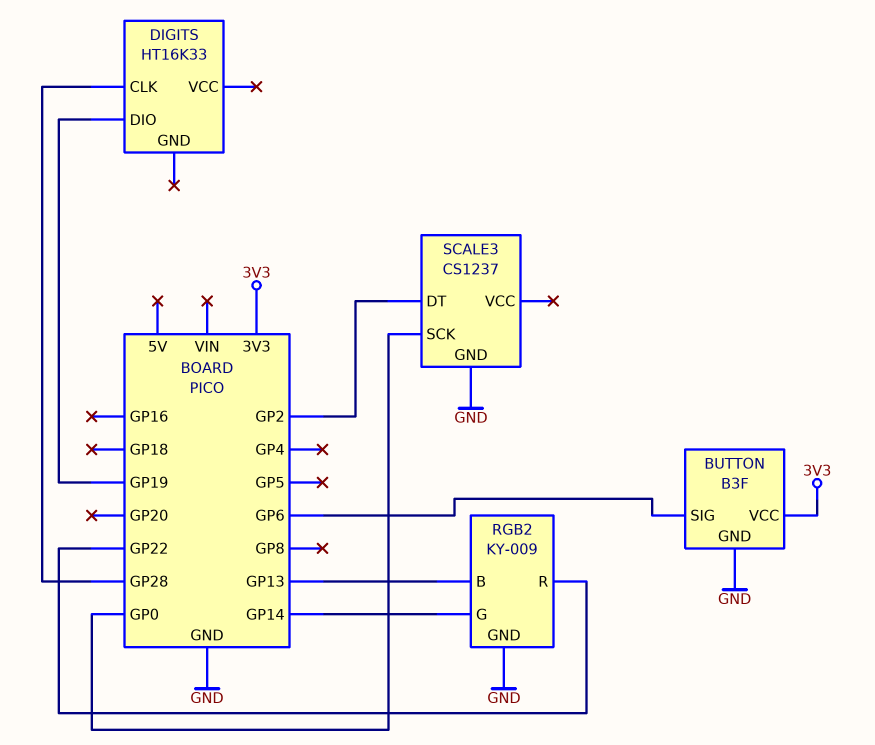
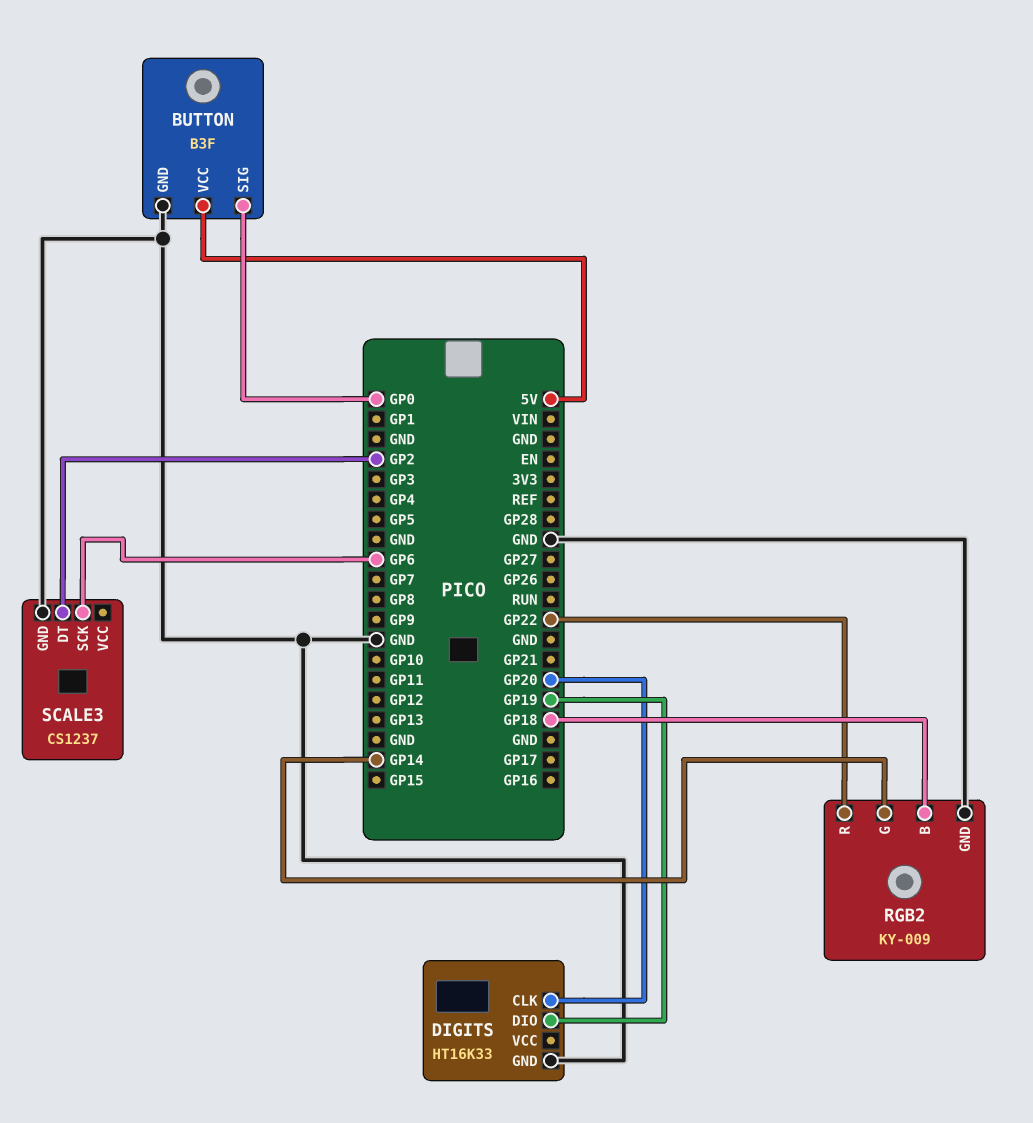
BUTTON pin SIG: GP6 -> GP0
BUTTON pin VCC: 3V3 -> 5V
DIGITS pin CLK: GP28 -> GP20
DIGITS pin GND: none -> GND
RGB2 pin B: GP13 -> GP18
SCALE3 pin SCK: GP0 -> GP6

